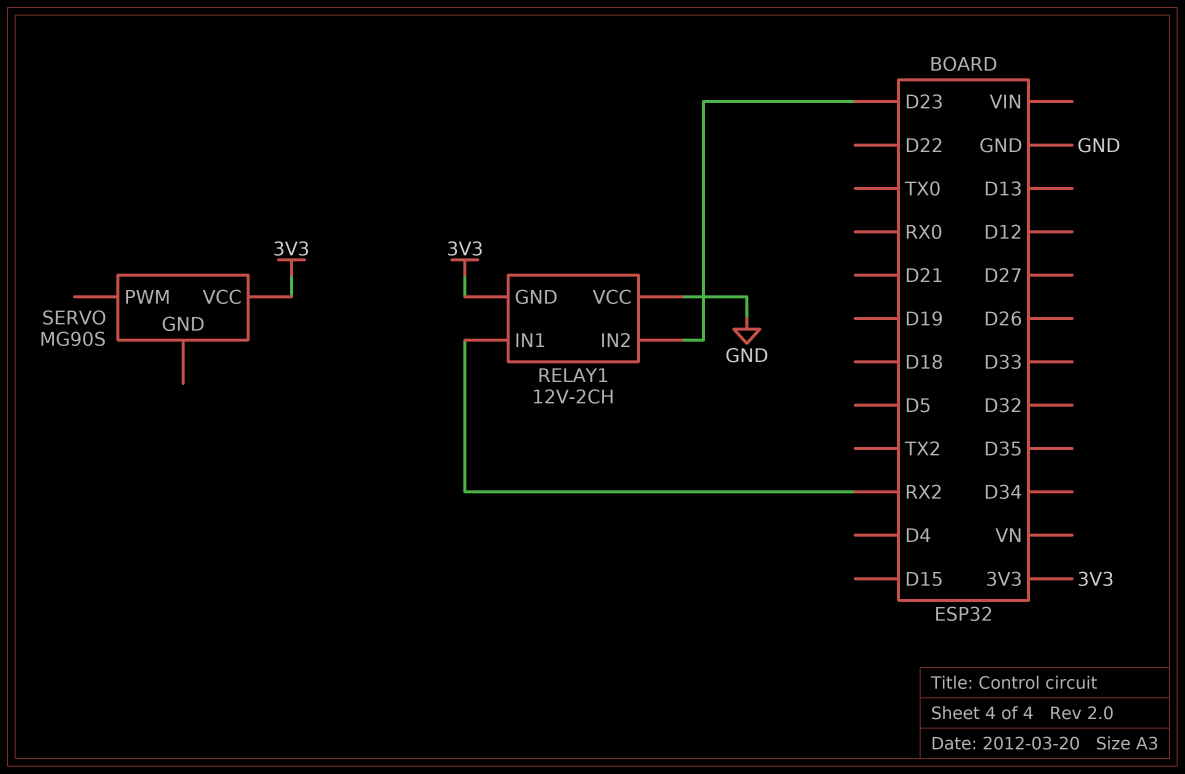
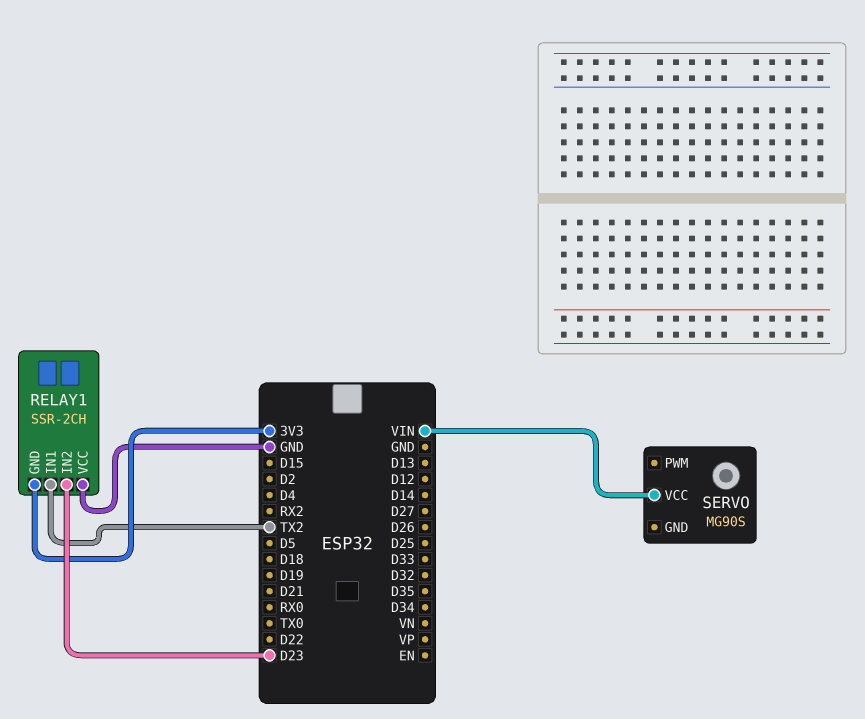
RELAY1: 12V-2CH -> SSR-2CH
RELAY1 pin IN1: RX2 -> TX2
SERVO pin VCC: 3V3 -> VIN

